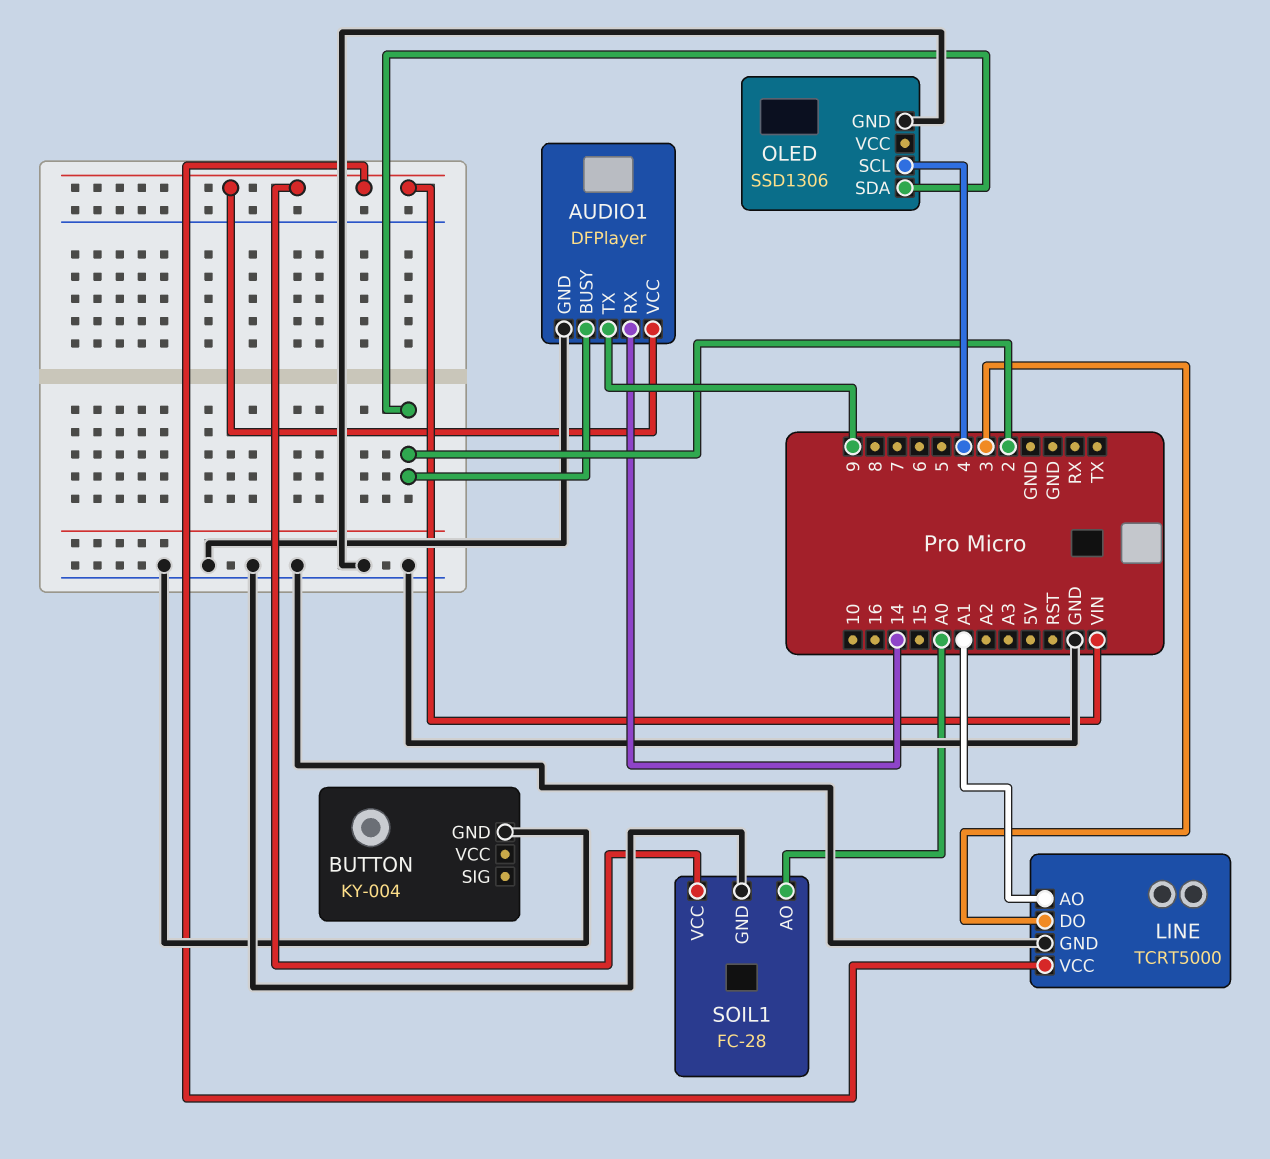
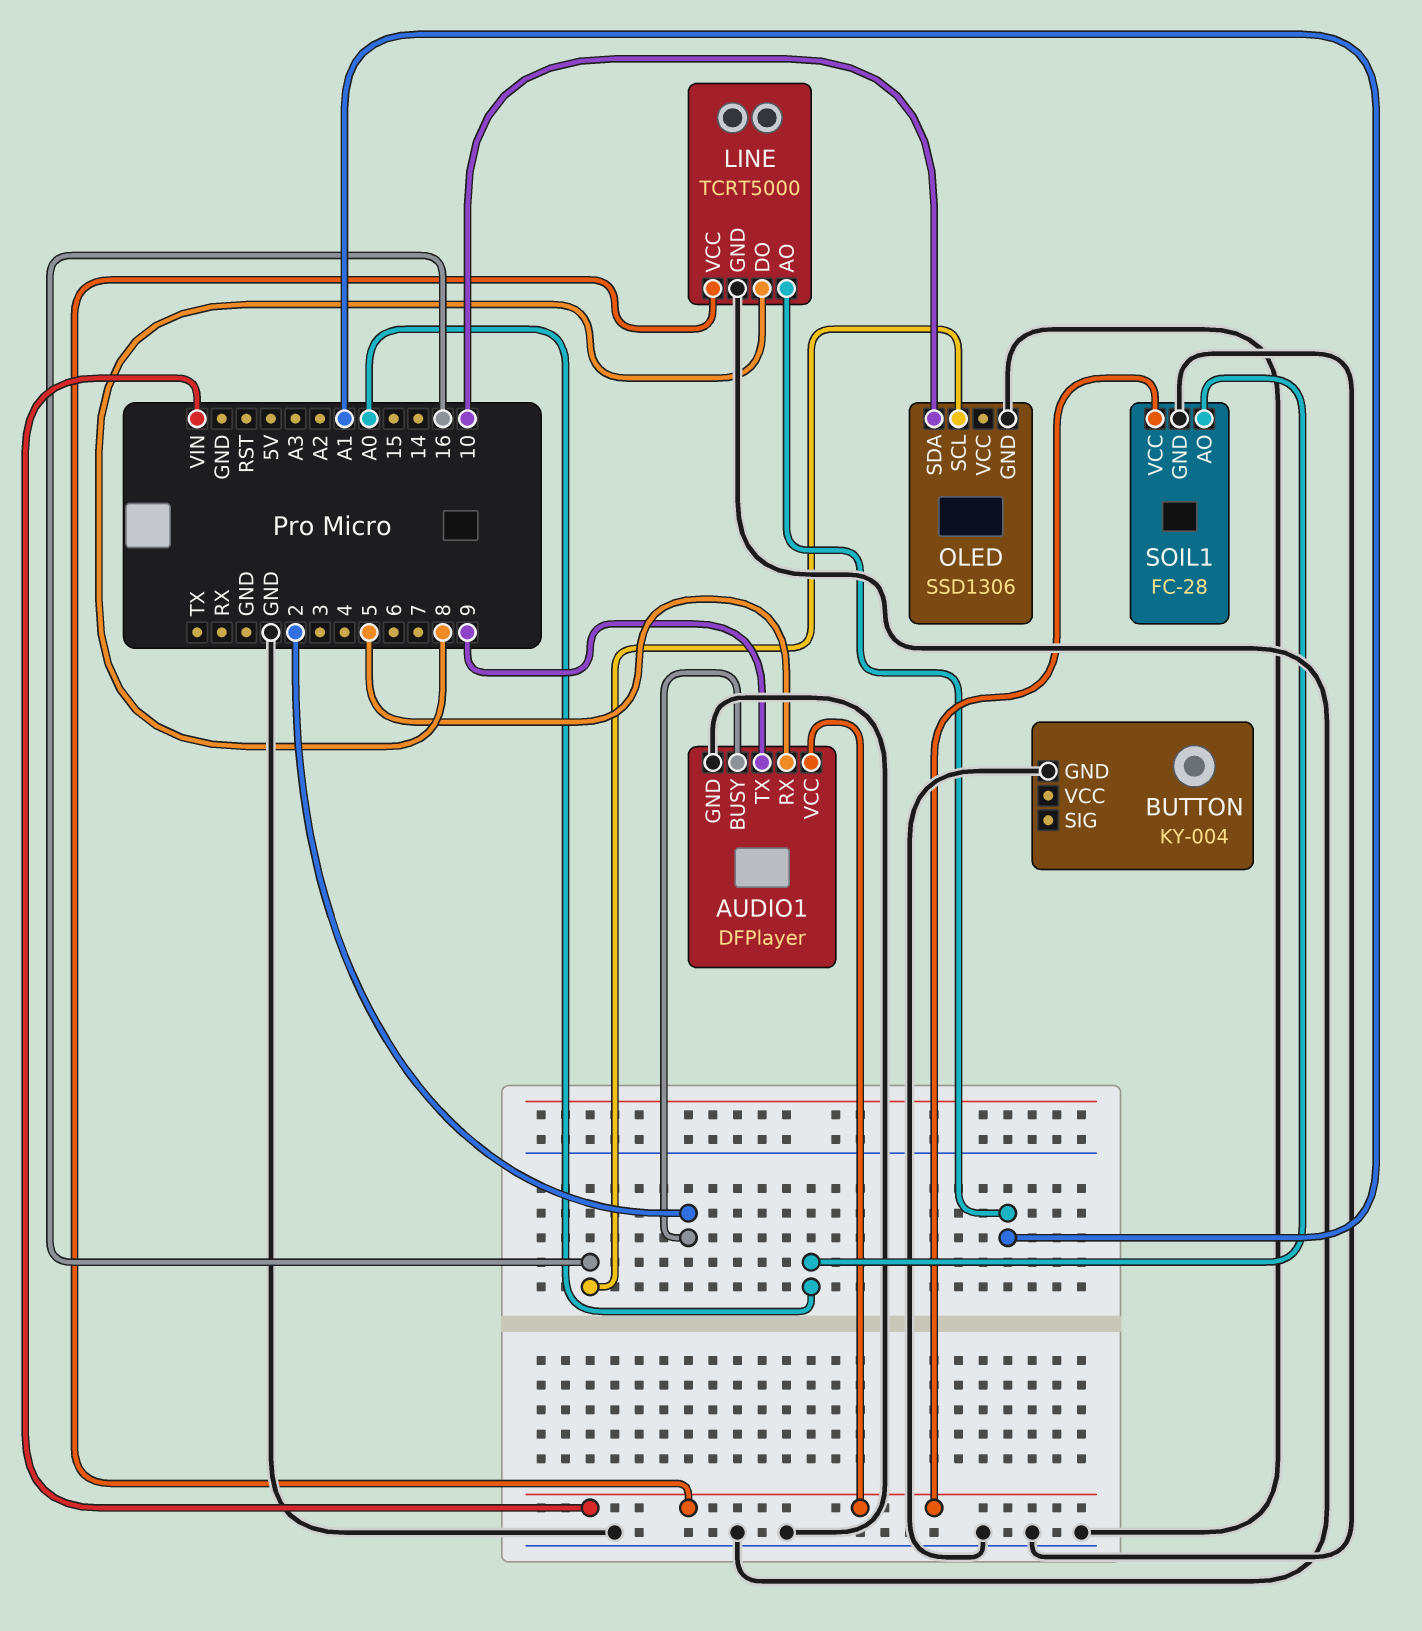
AUDIO1 pin RX: 14 -> 5
LINE pin DO: 3 -> 8
OLED pin SCL: 4 -> 16
OLED pin SDA: 2 -> 10

